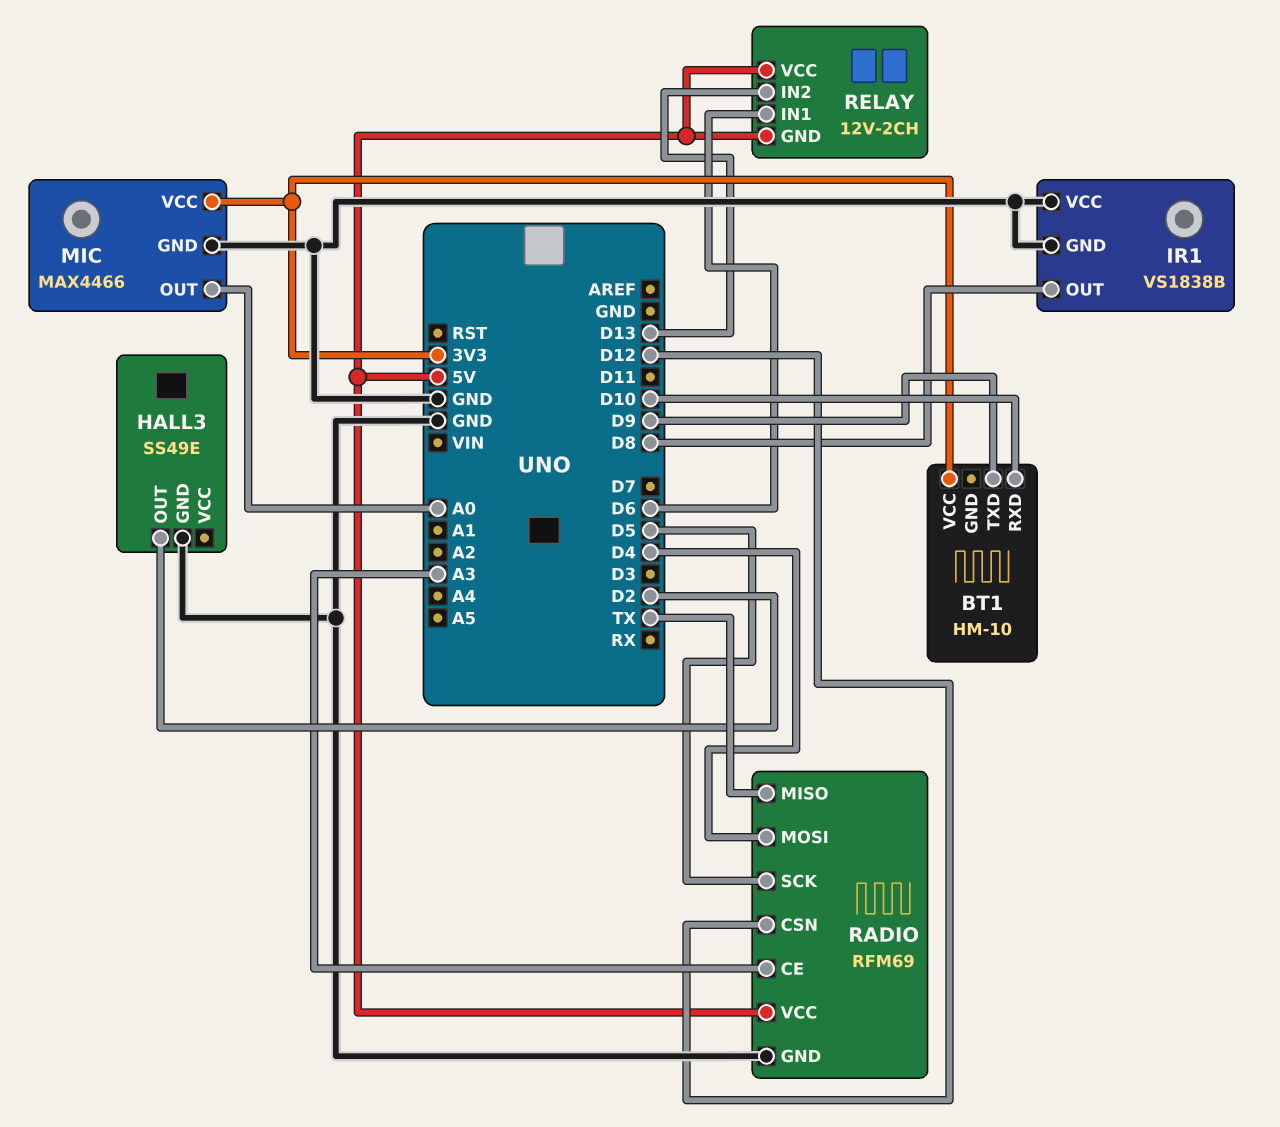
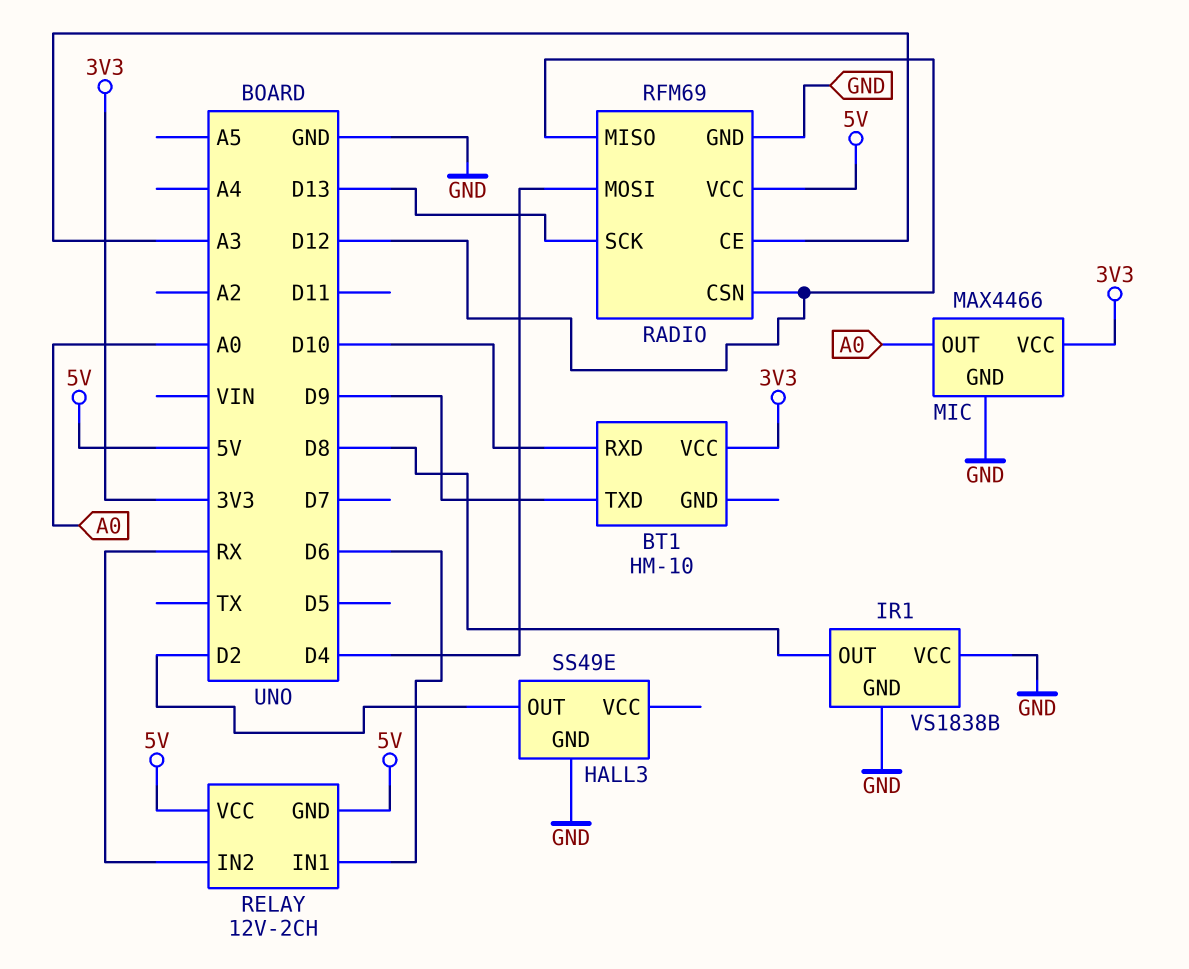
RADIO pin MISO: TX -> D12
RADIO pin SCK: D5 -> D13
RELAY pin IN2: D13 -> RX

